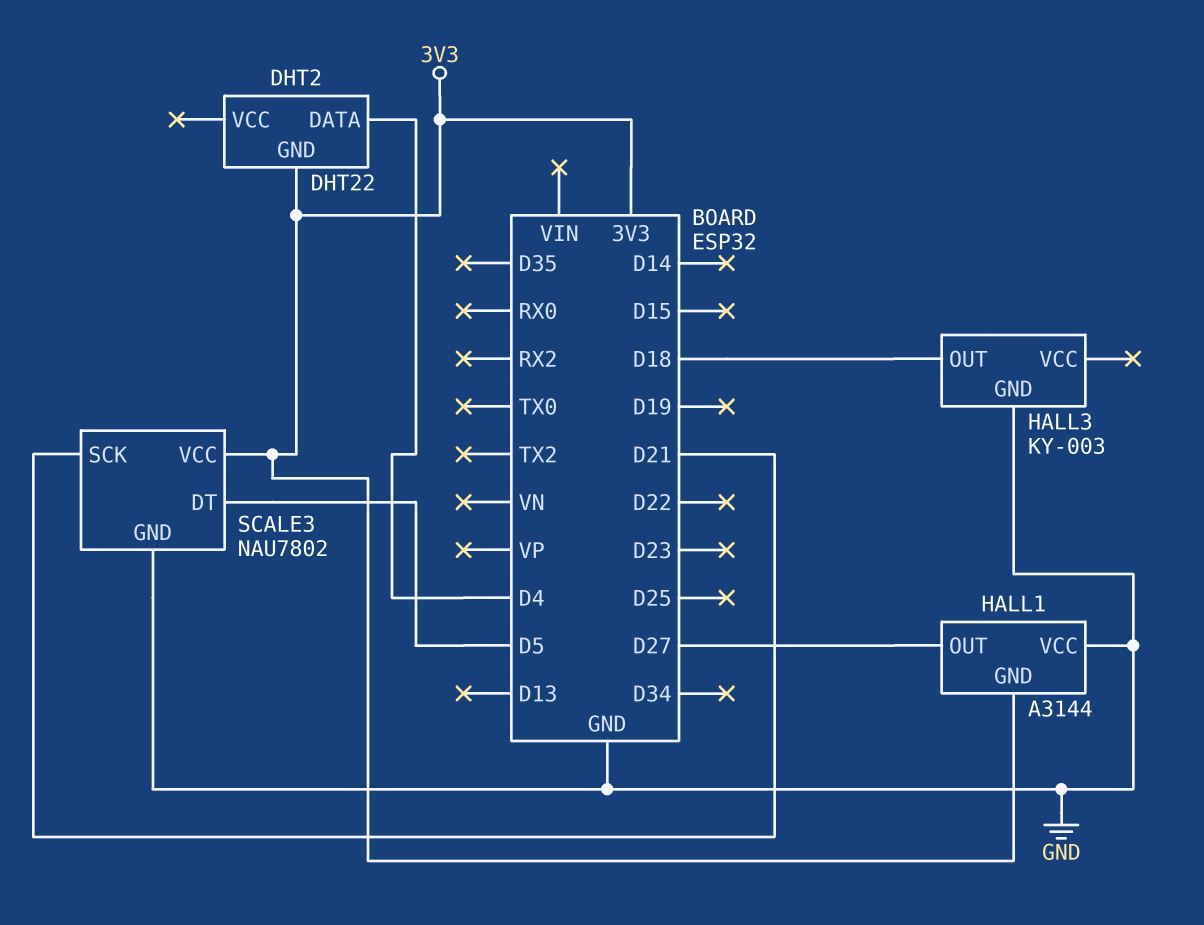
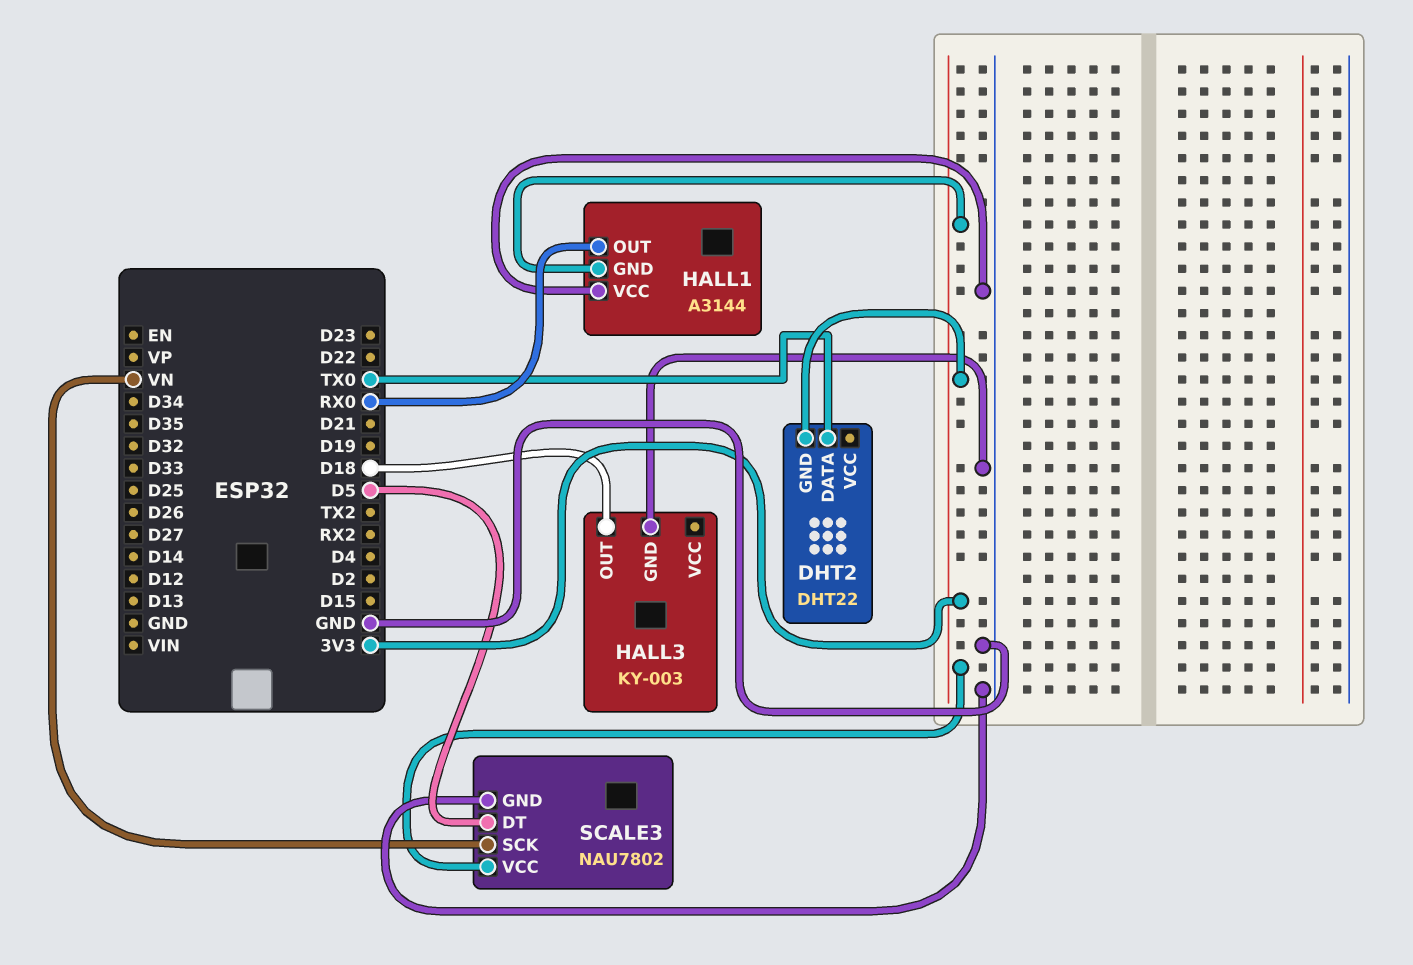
DHT2 pin DATA: D4 -> TX0
HALL1 pin OUT: D27 -> RX0
SCALE3 pin SCK: D21 -> VN

